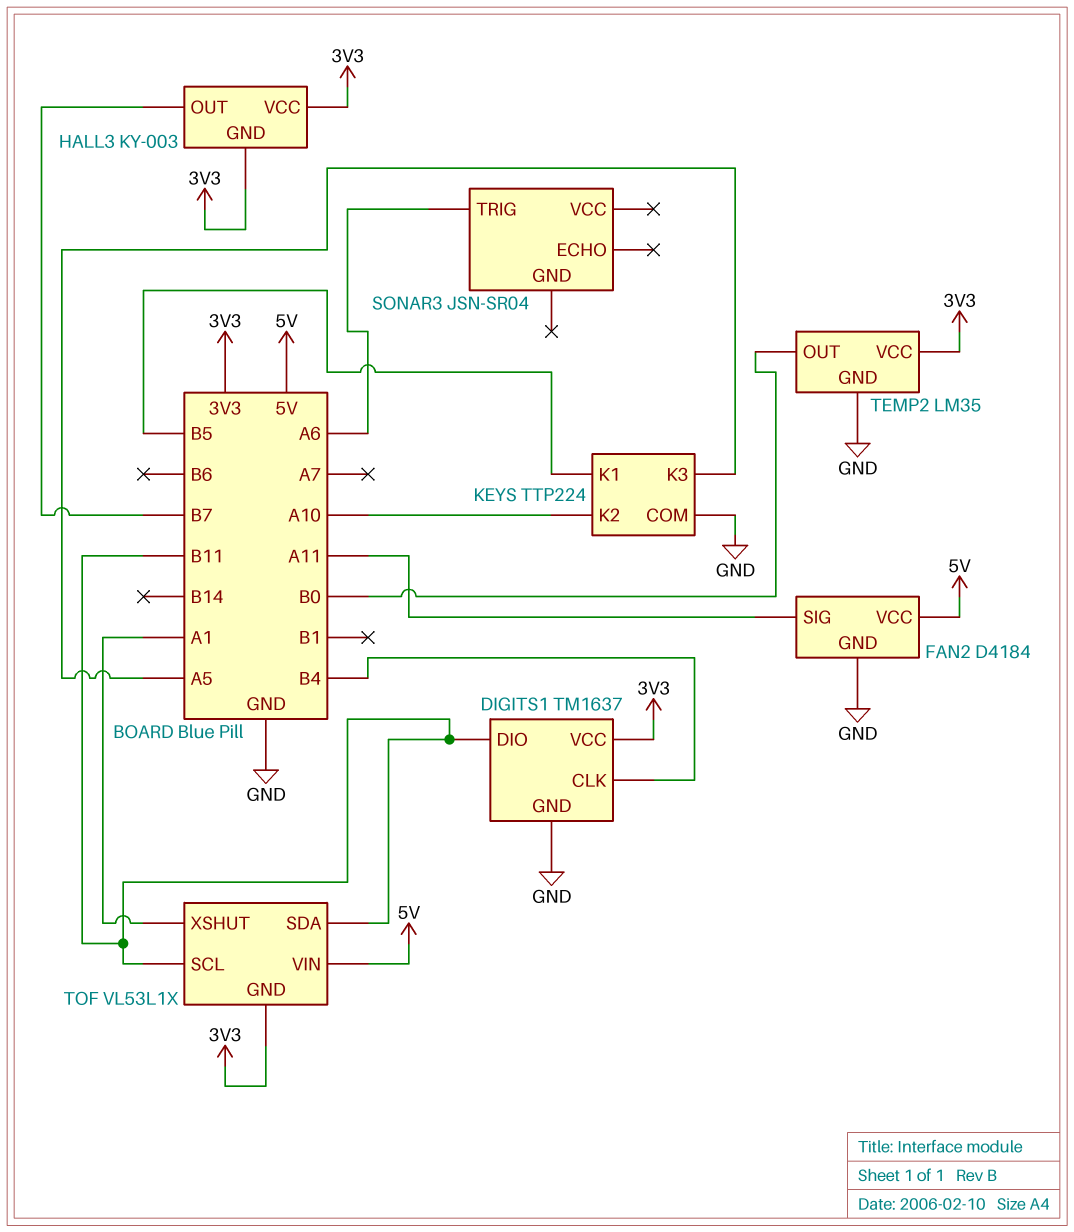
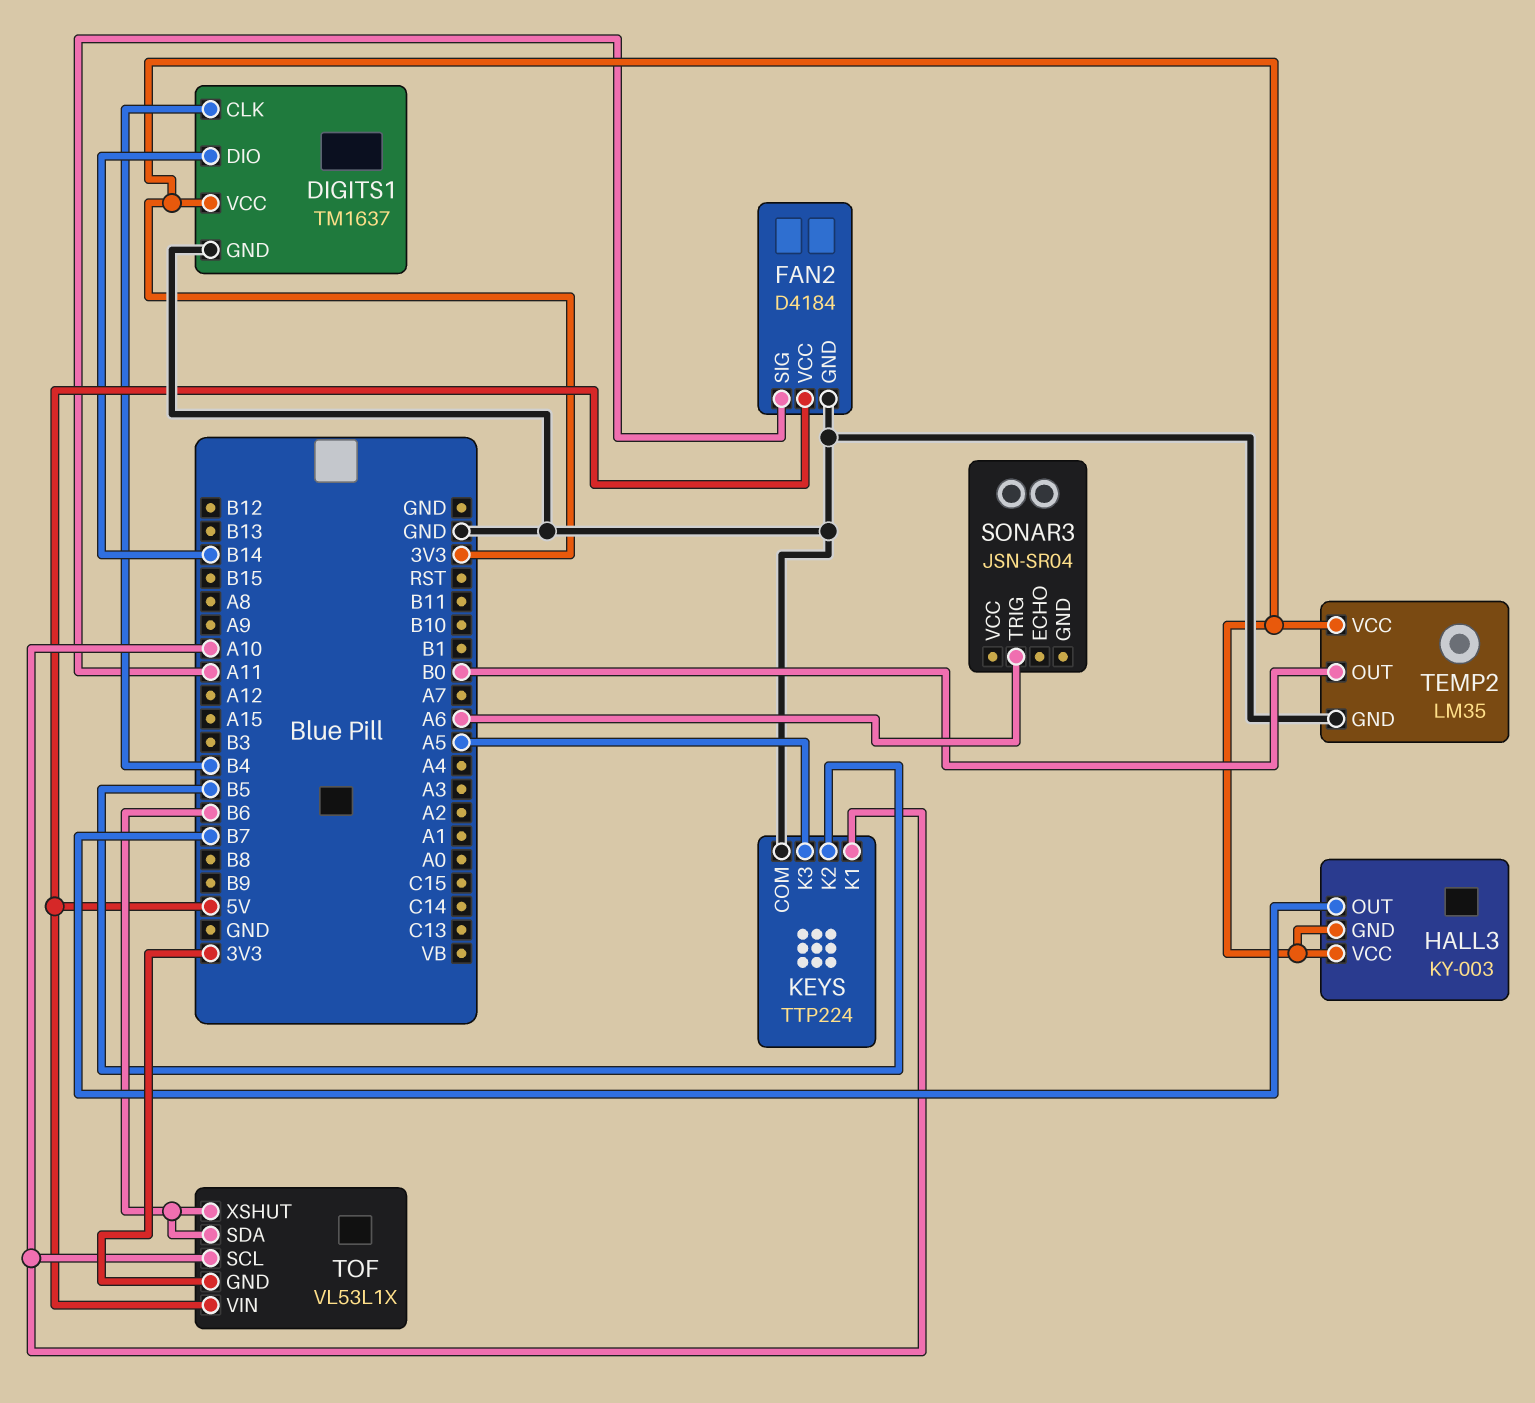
DIGITS1 pin DIO: B11 -> B14
KEYS pin K1: B5 -> A10
KEYS pin K2: A10 -> B5
TOF pin SCL: B11 -> A10
TOF pin SDA: B11 -> B6
TOF pin XSHUT: A1 -> B6

